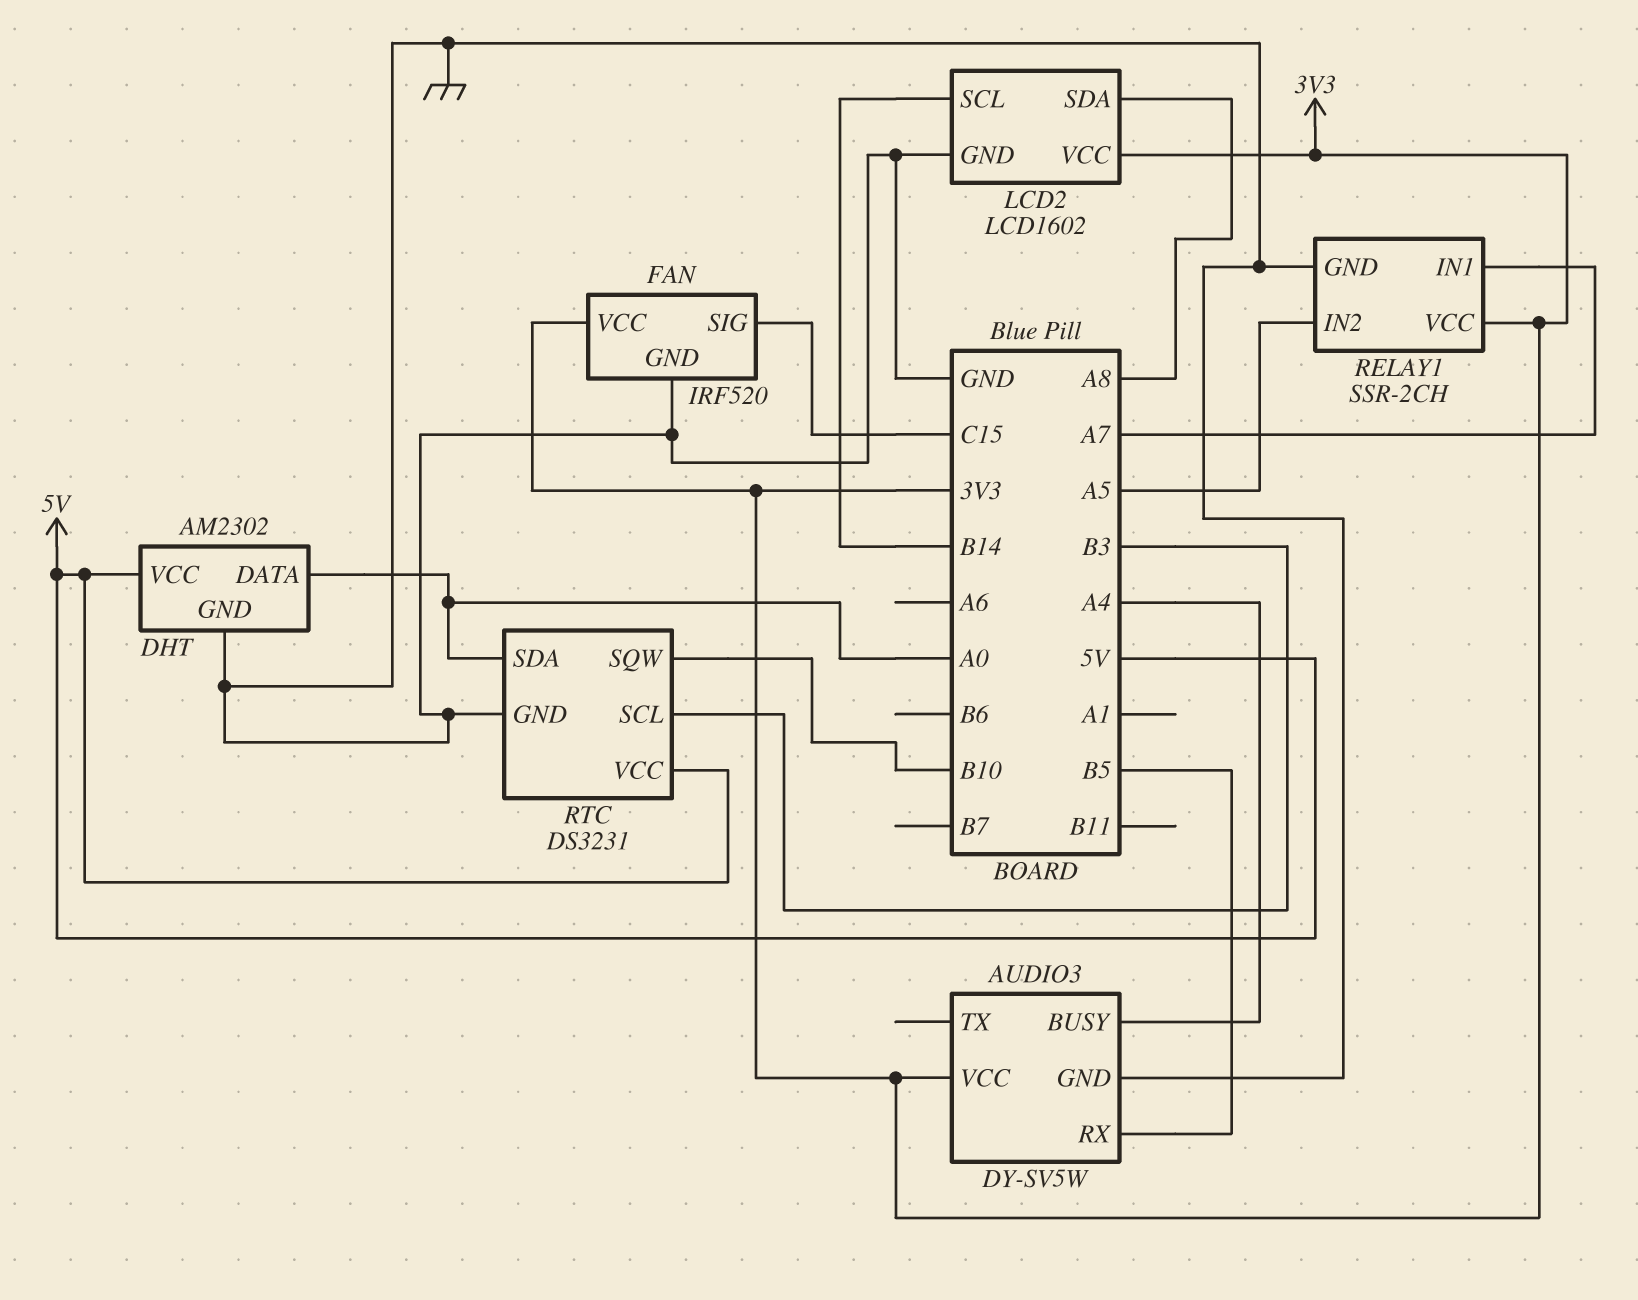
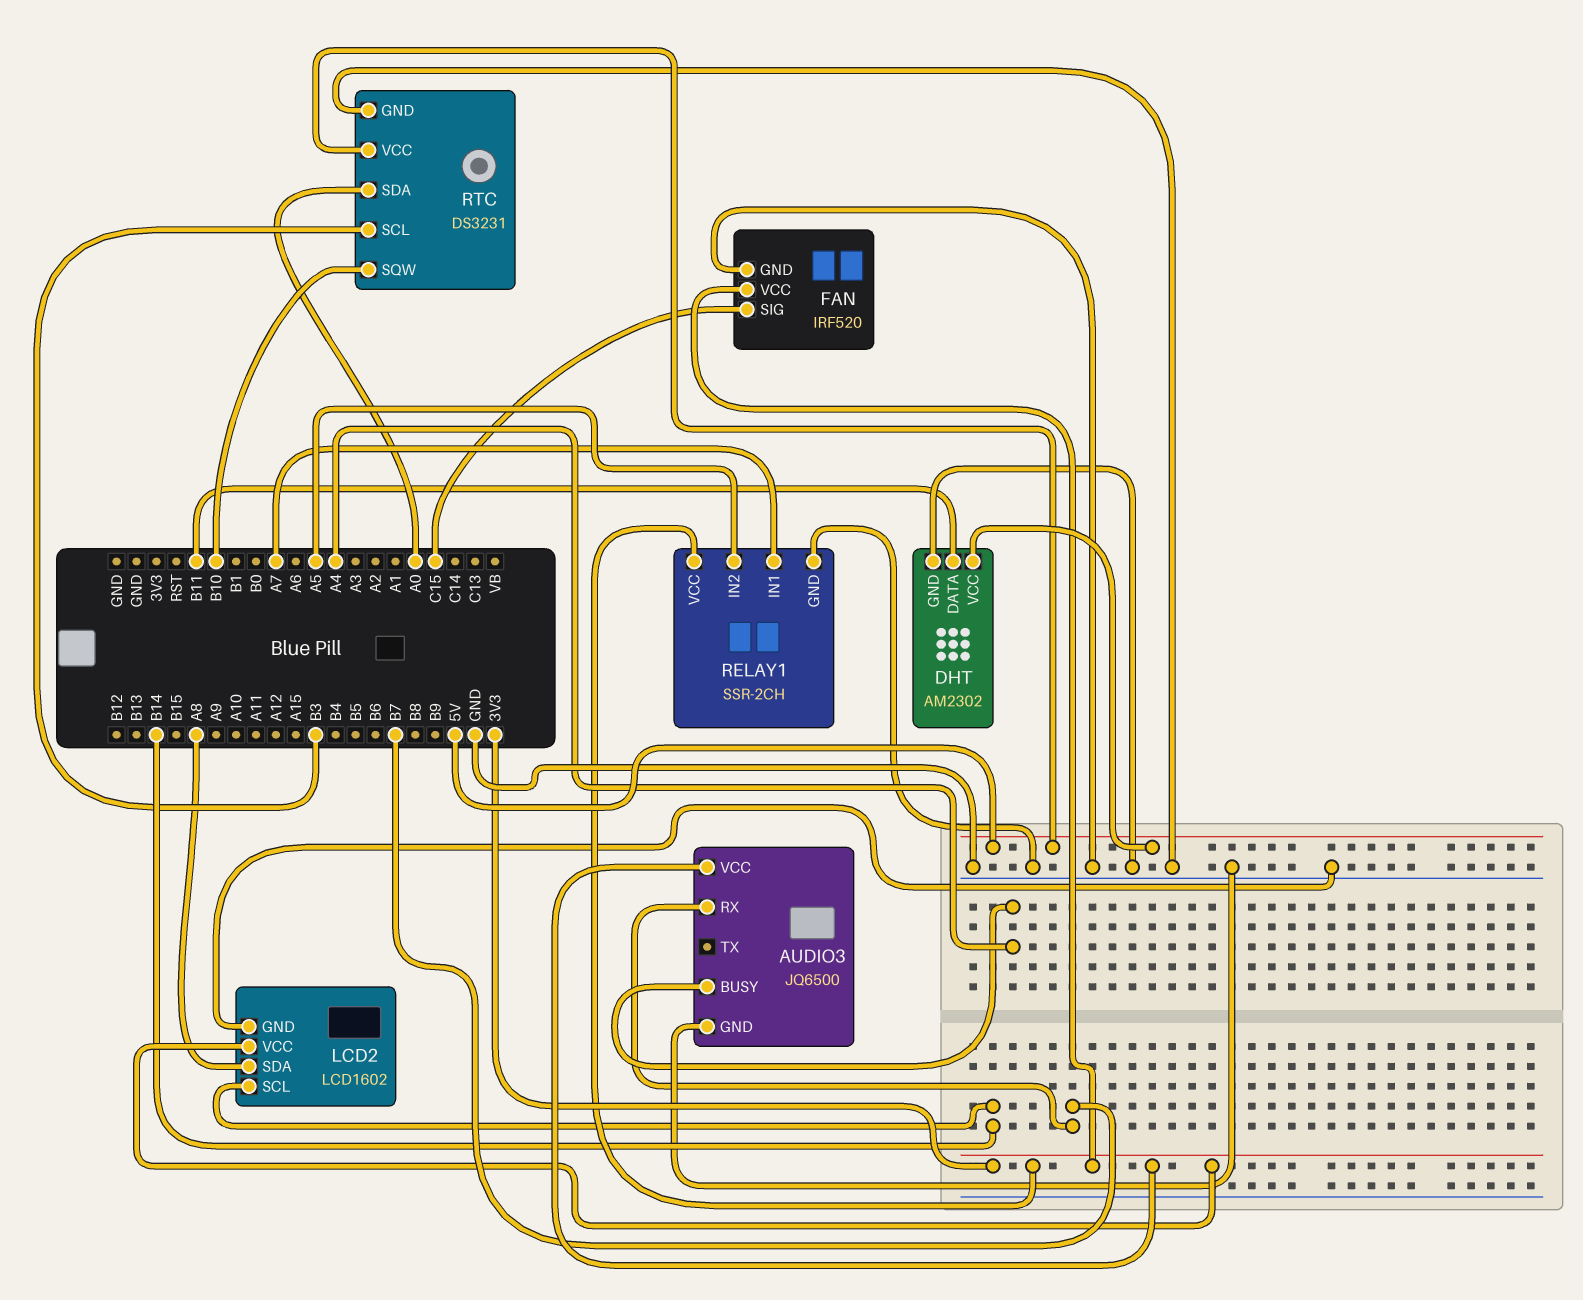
AUDIO3: DY-SV5W -> JQ6500
AUDIO3 pin RX: B5 -> B7
DHT pin DATA: A0 -> B11

